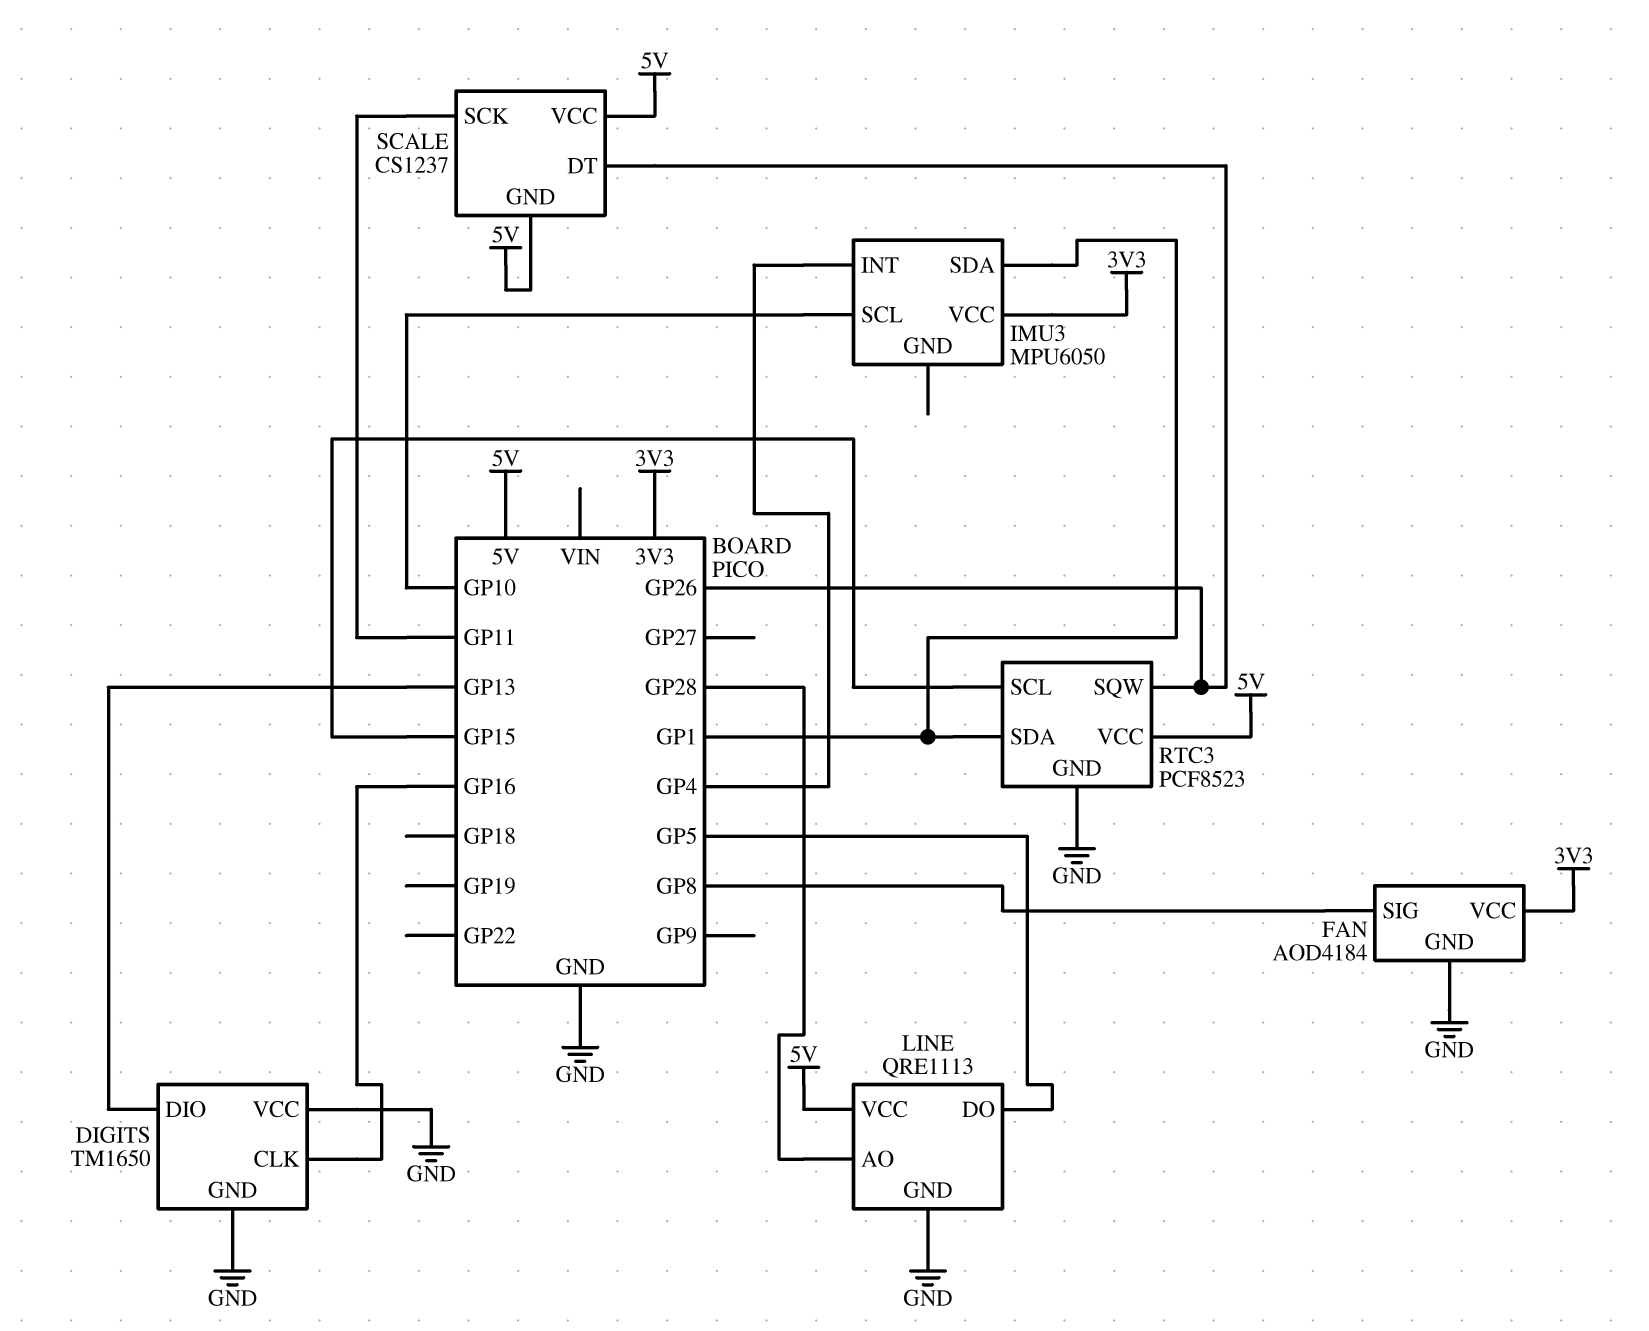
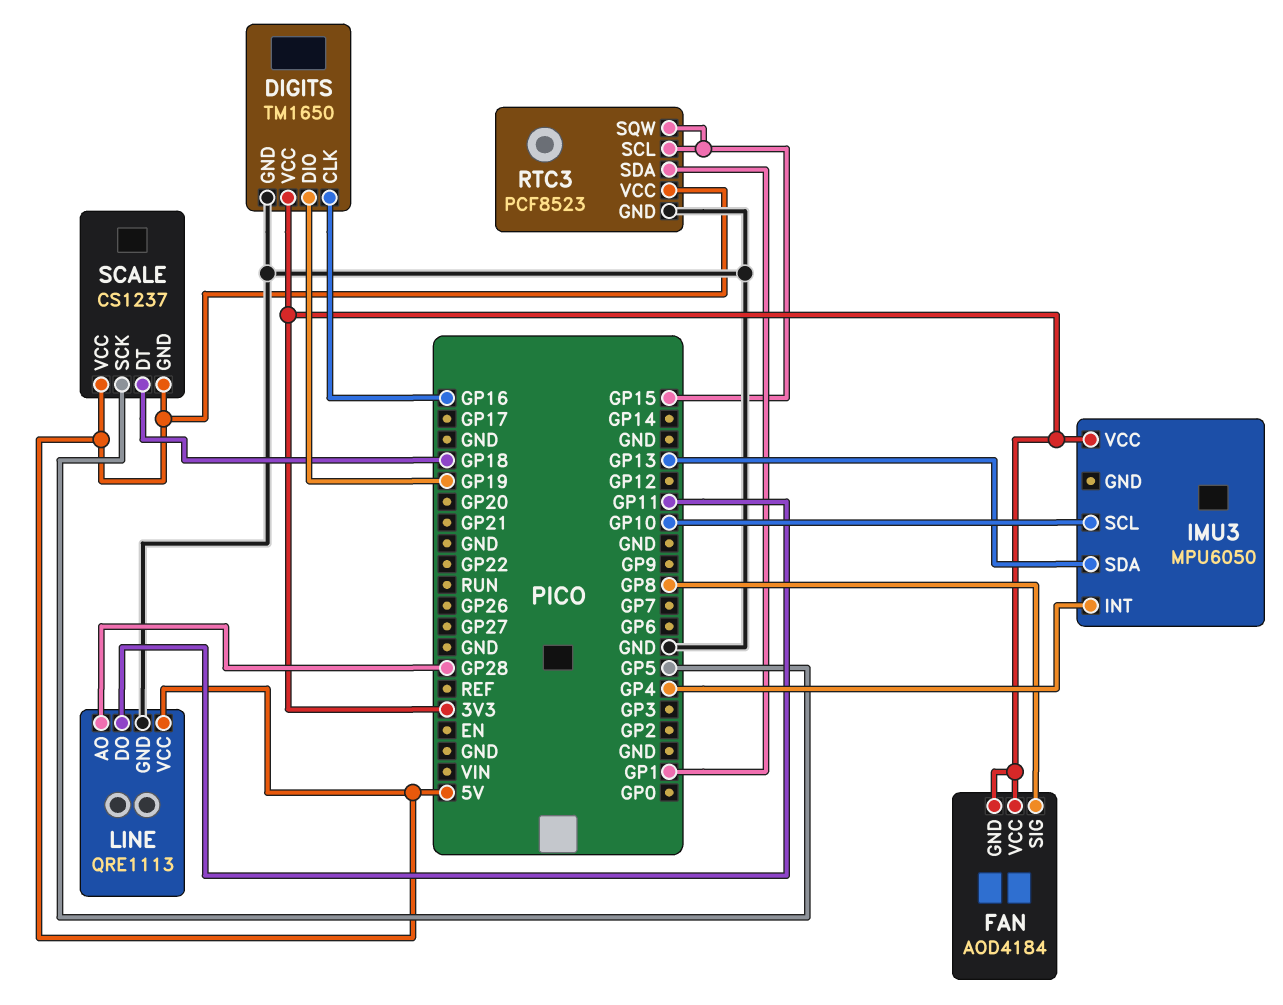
DIGITS pin DIO: GP13 -> GP19
DIGITS pin VCC: GND -> 3V3
FAN pin GND: GND -> 3V3
IMU3 pin SDA: GP1 -> GP13
LINE pin DO: GP5 -> GP11
RTC3 pin SQW: GP26 -> GP15
SCALE pin DT: GP26 -> GP18
SCALE pin SCK: GP11 -> GP5

